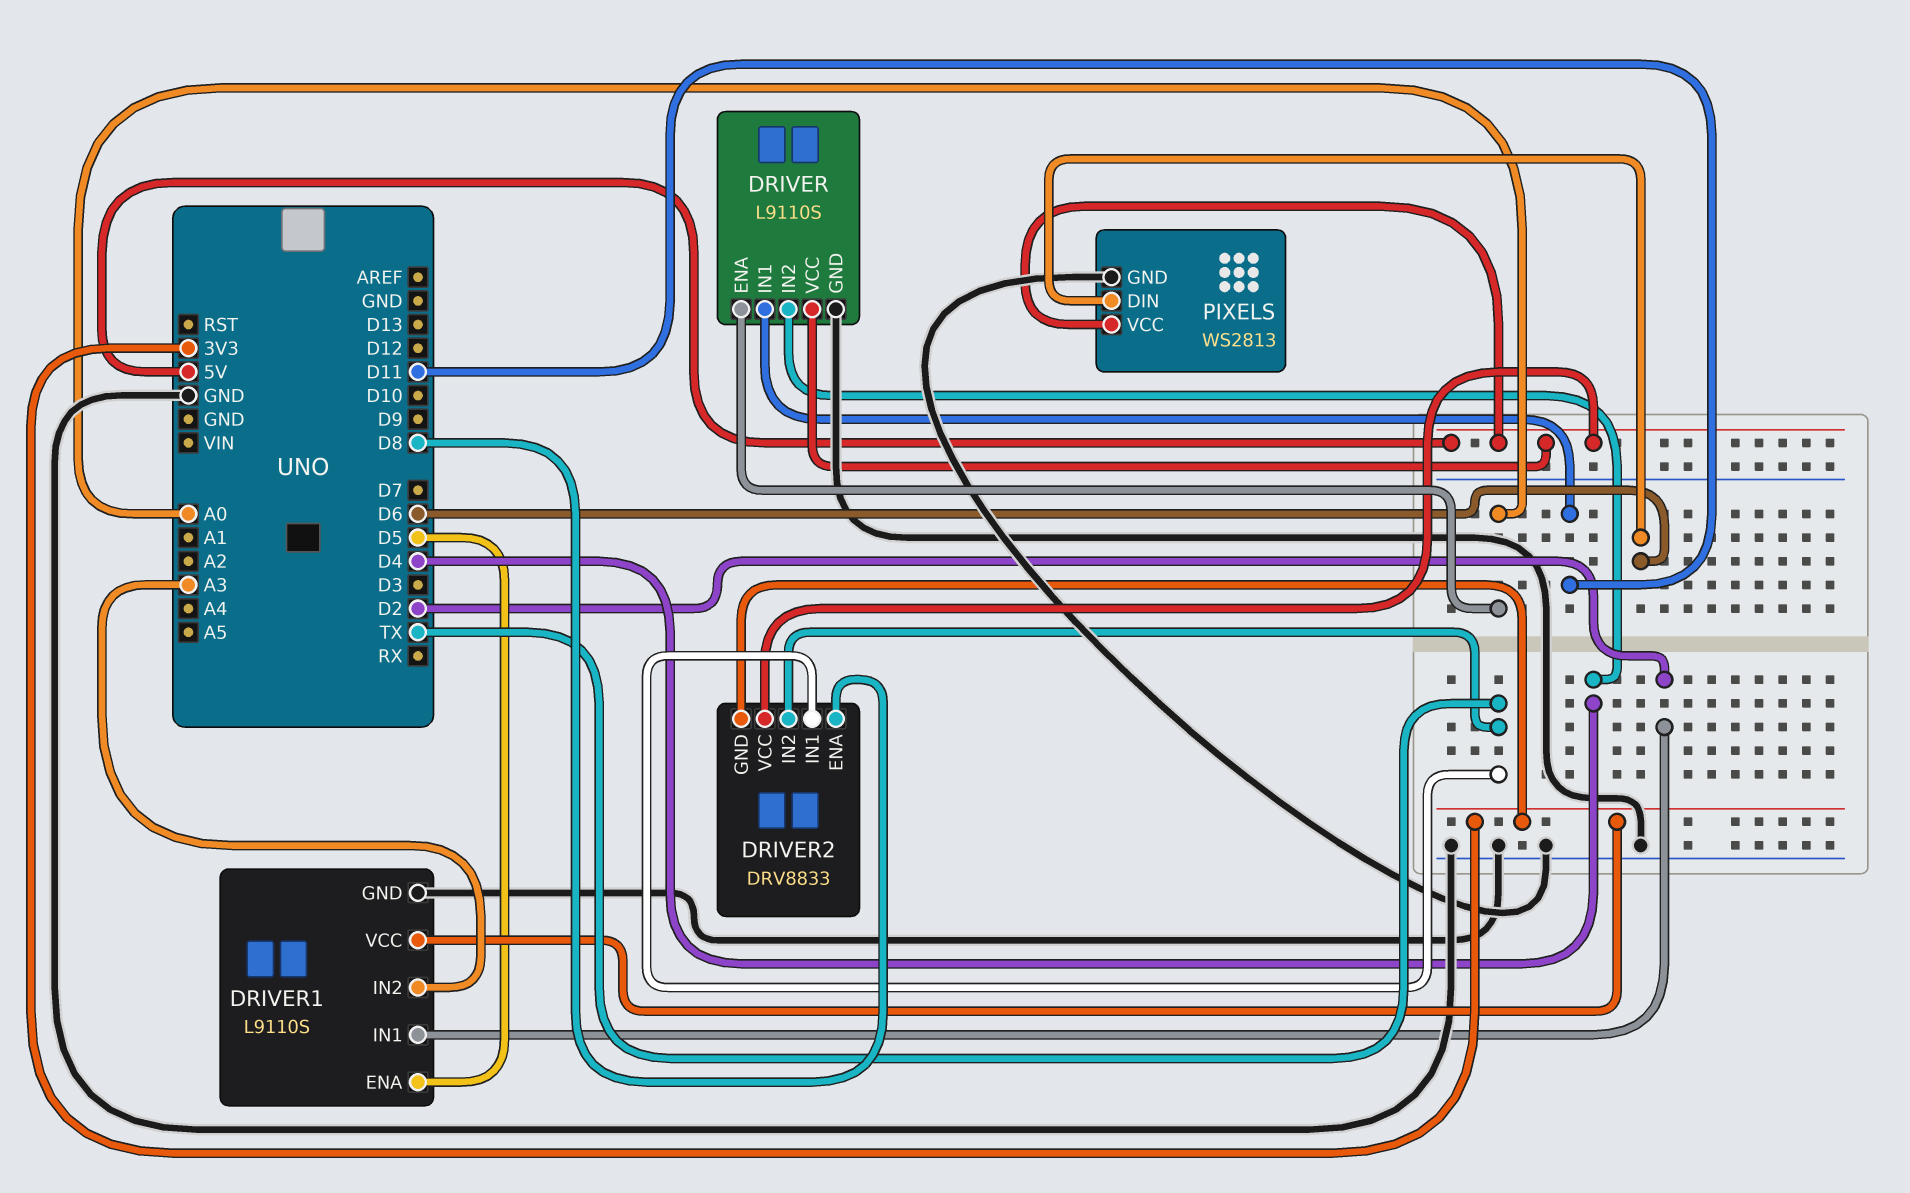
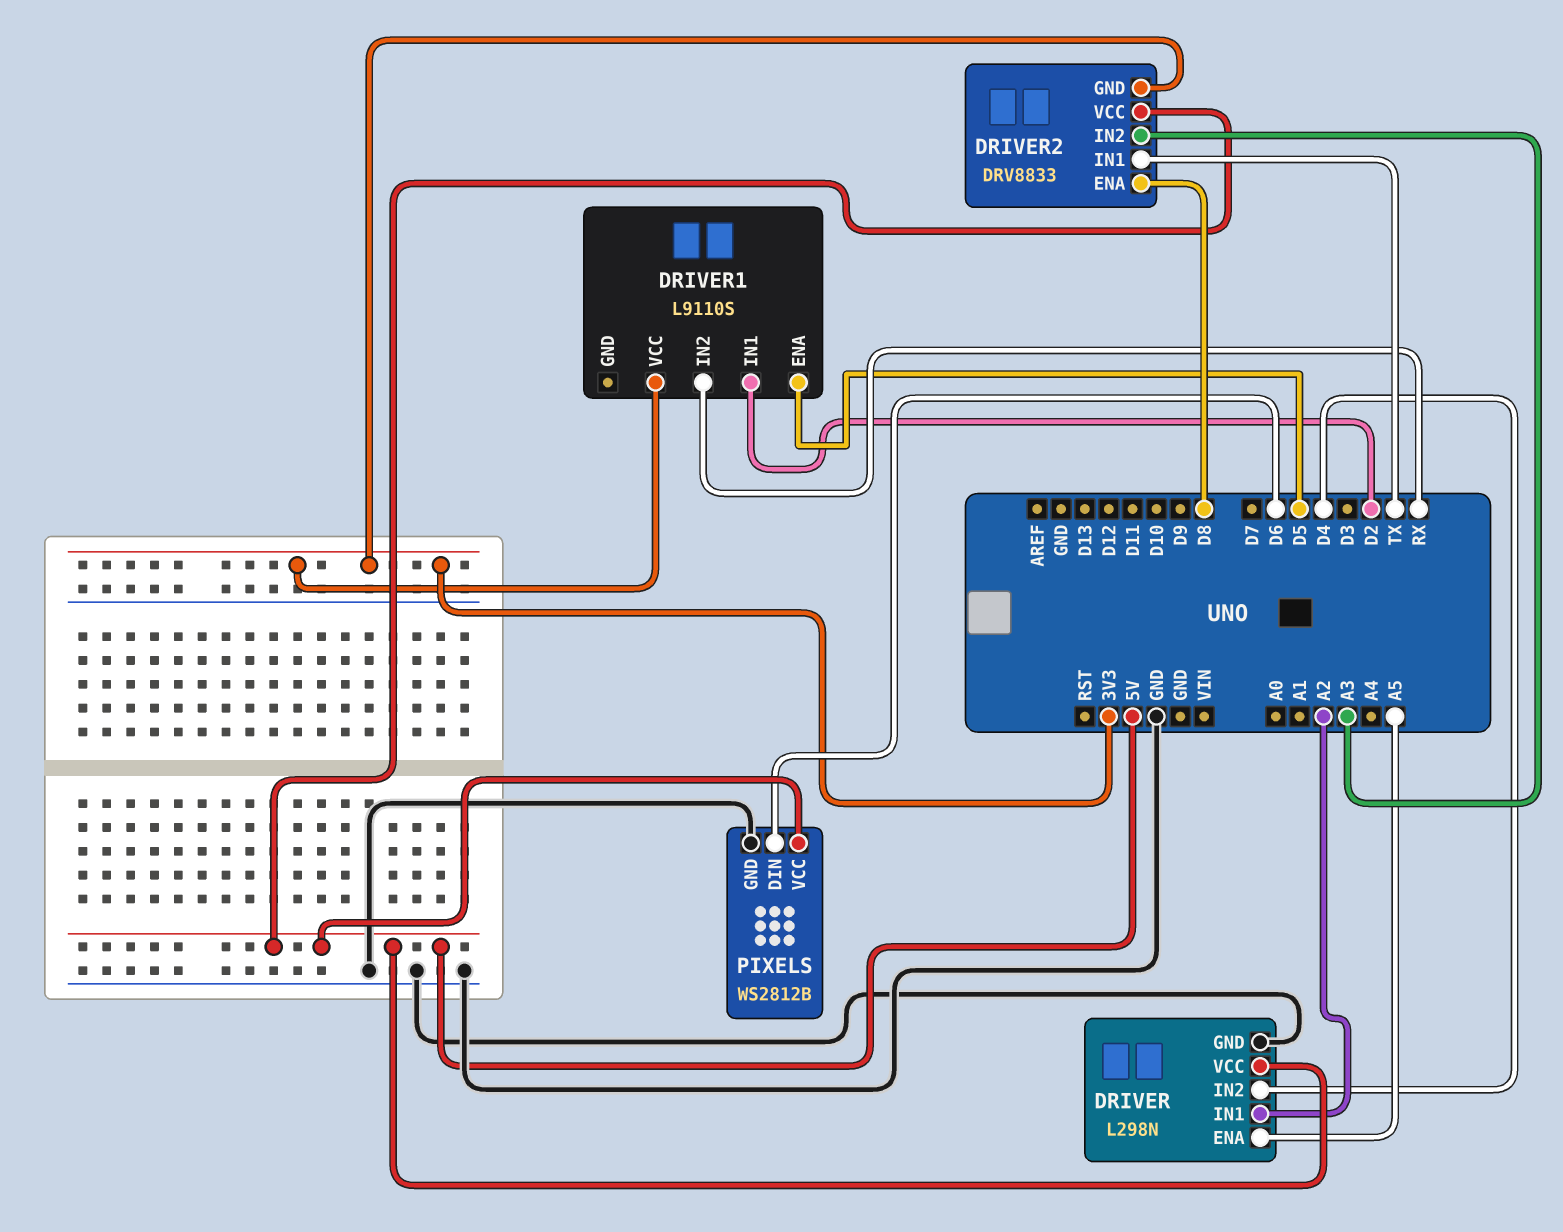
DRIVER: L9110S -> L298N
DRIVER pin ENA: A0 -> A5
DRIVER pin IN1: D11 -> A2
DRIVER1 pin GND: GND -> none
DRIVER1 pin IN2: A3 -> RX
DRIVER2 pin IN2: TX -> A3
PIXELS: WS2813 -> WS2812B

